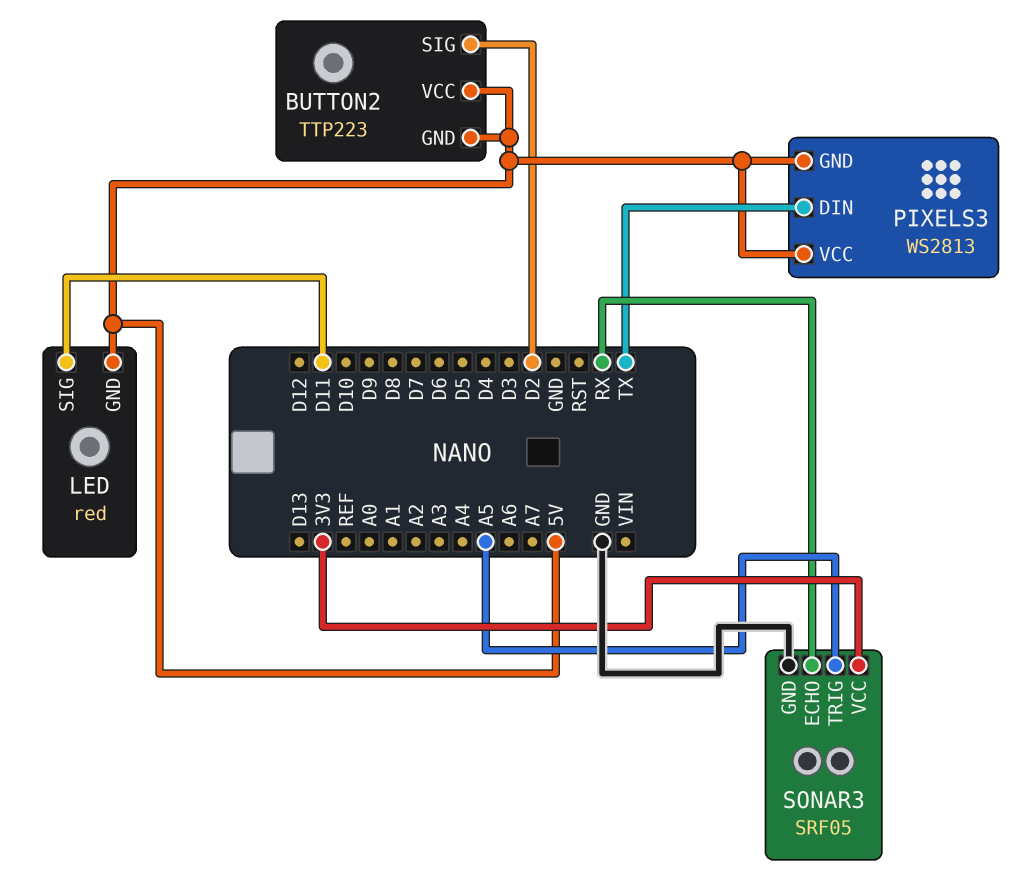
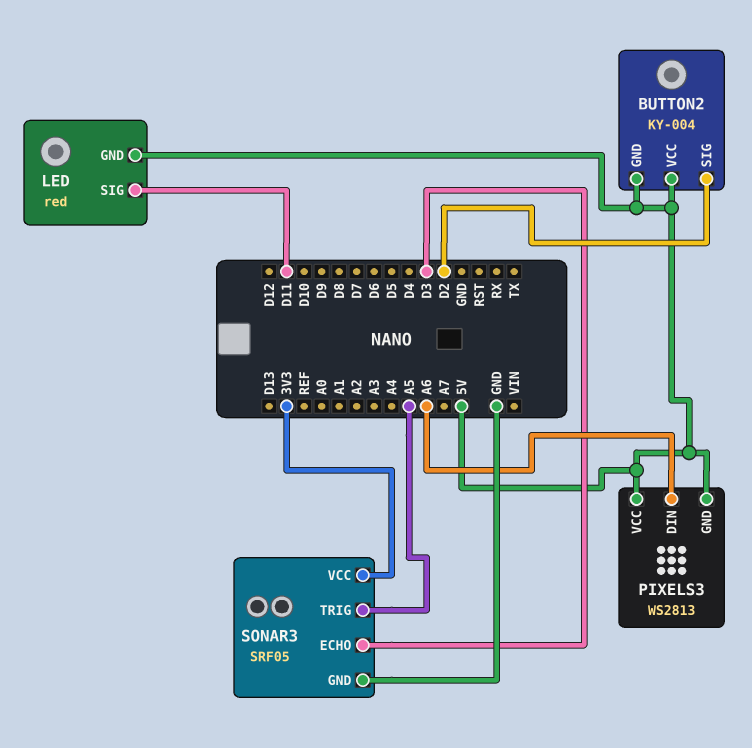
BUTTON2: TTP223 -> KY-004
PIXELS3 pin DIN: TX -> A6
SONAR3 pin ECHO: RX -> D3

